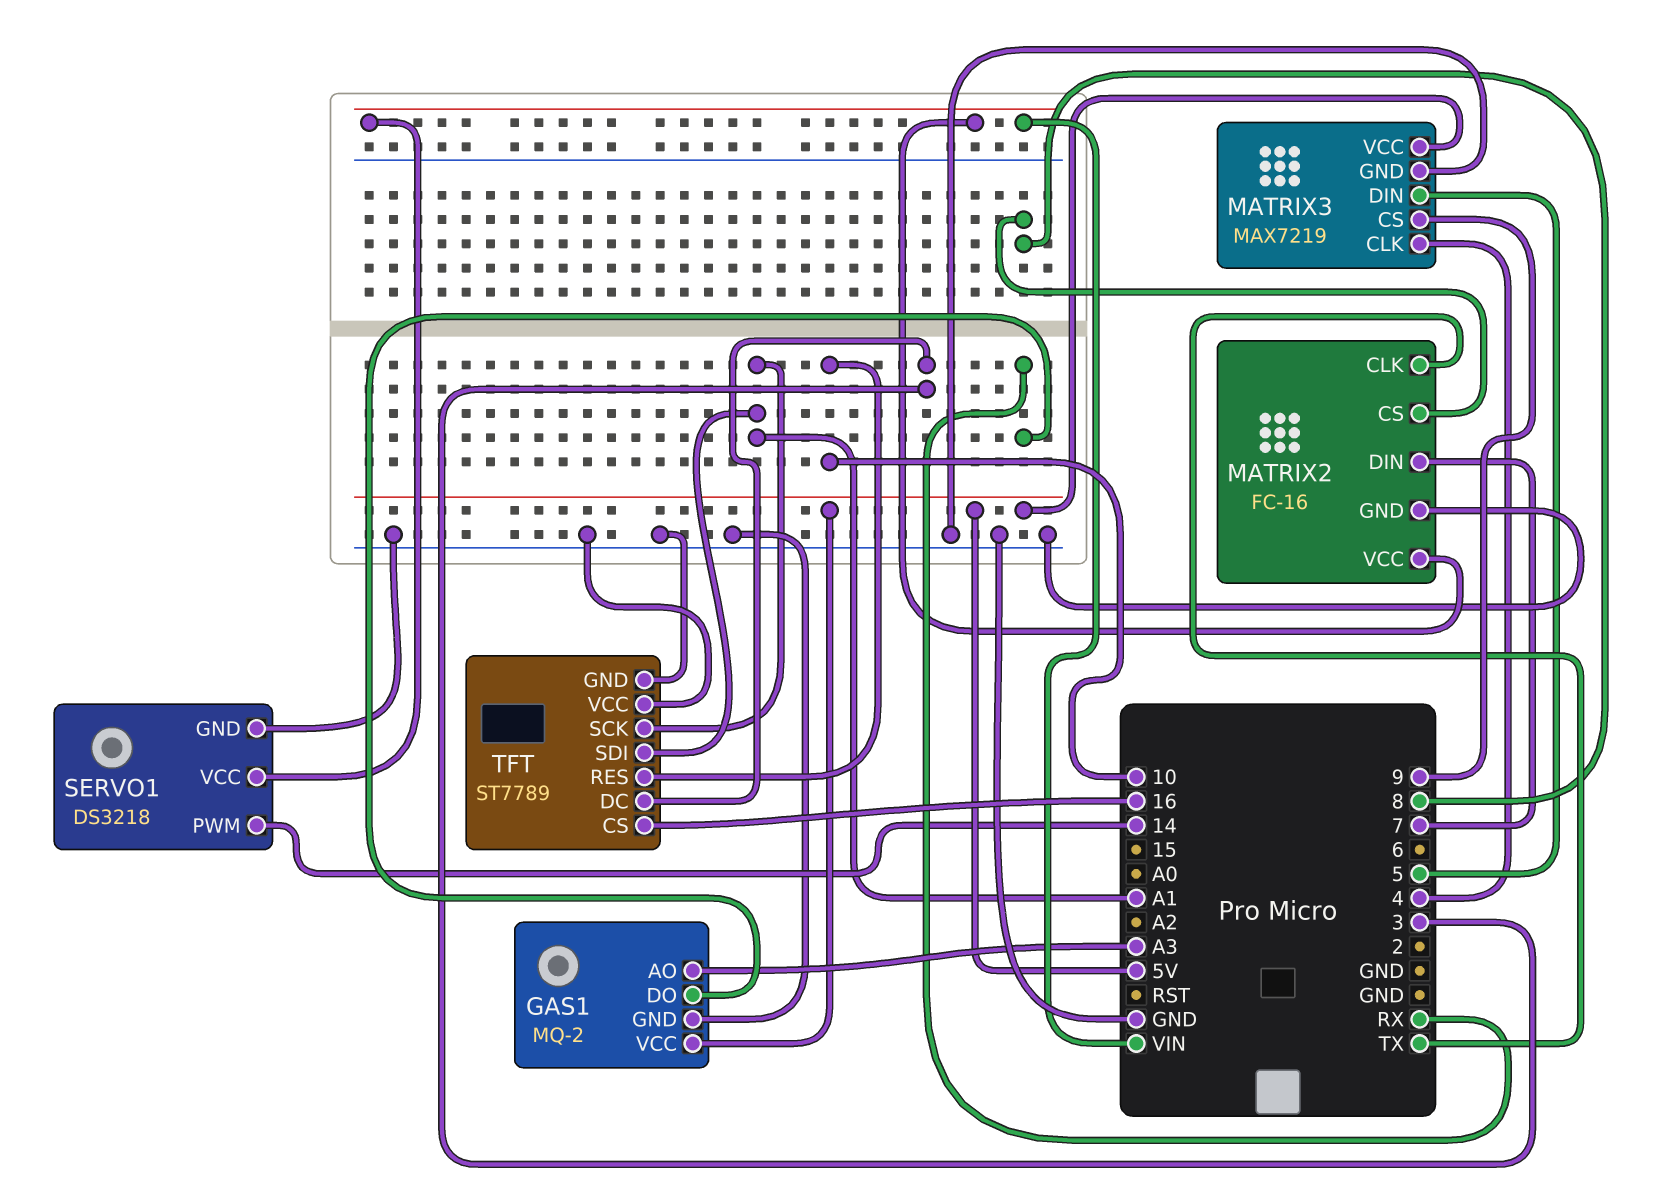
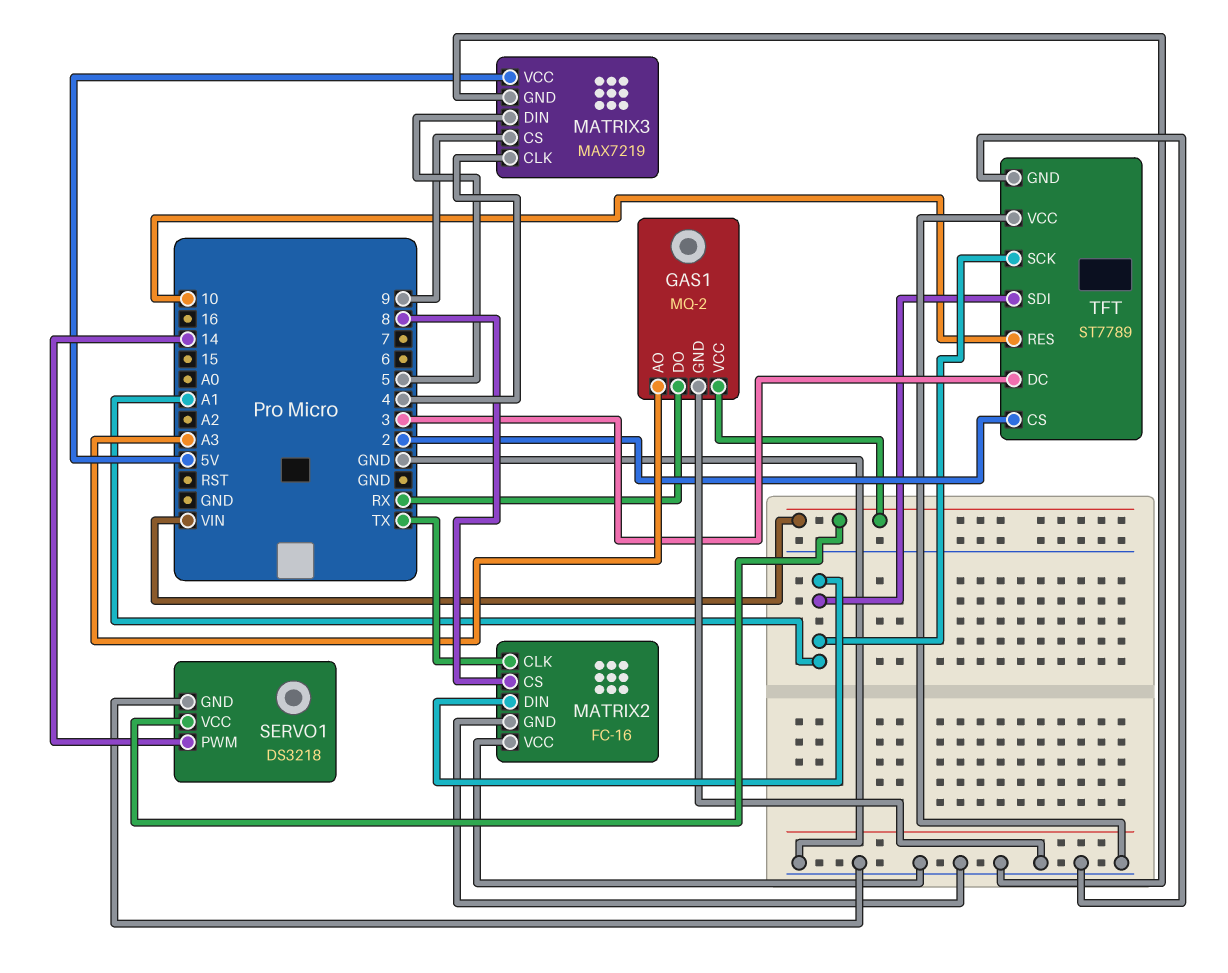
GAS1 pin VCC: 5V -> VIN
MATRIX2 pin DIN: 7 -> A1
MATRIX2 pin VCC: VIN -> GND
TFT pin CS: 16 -> 2

